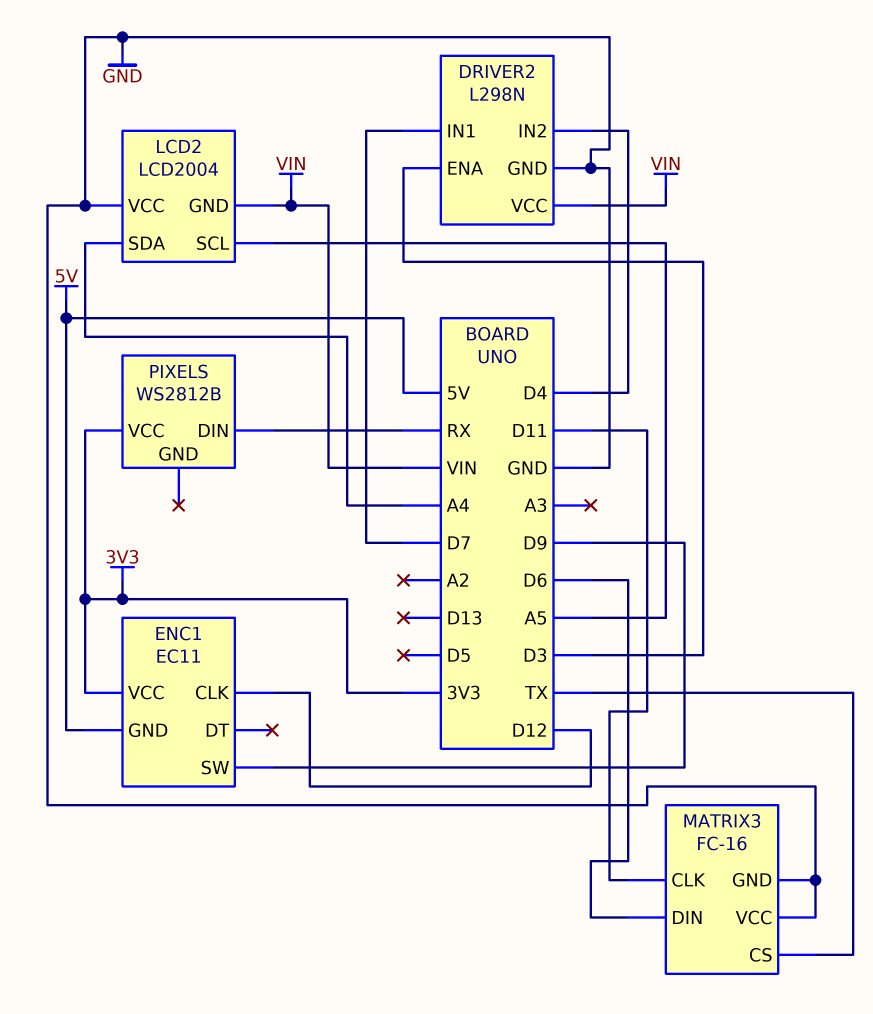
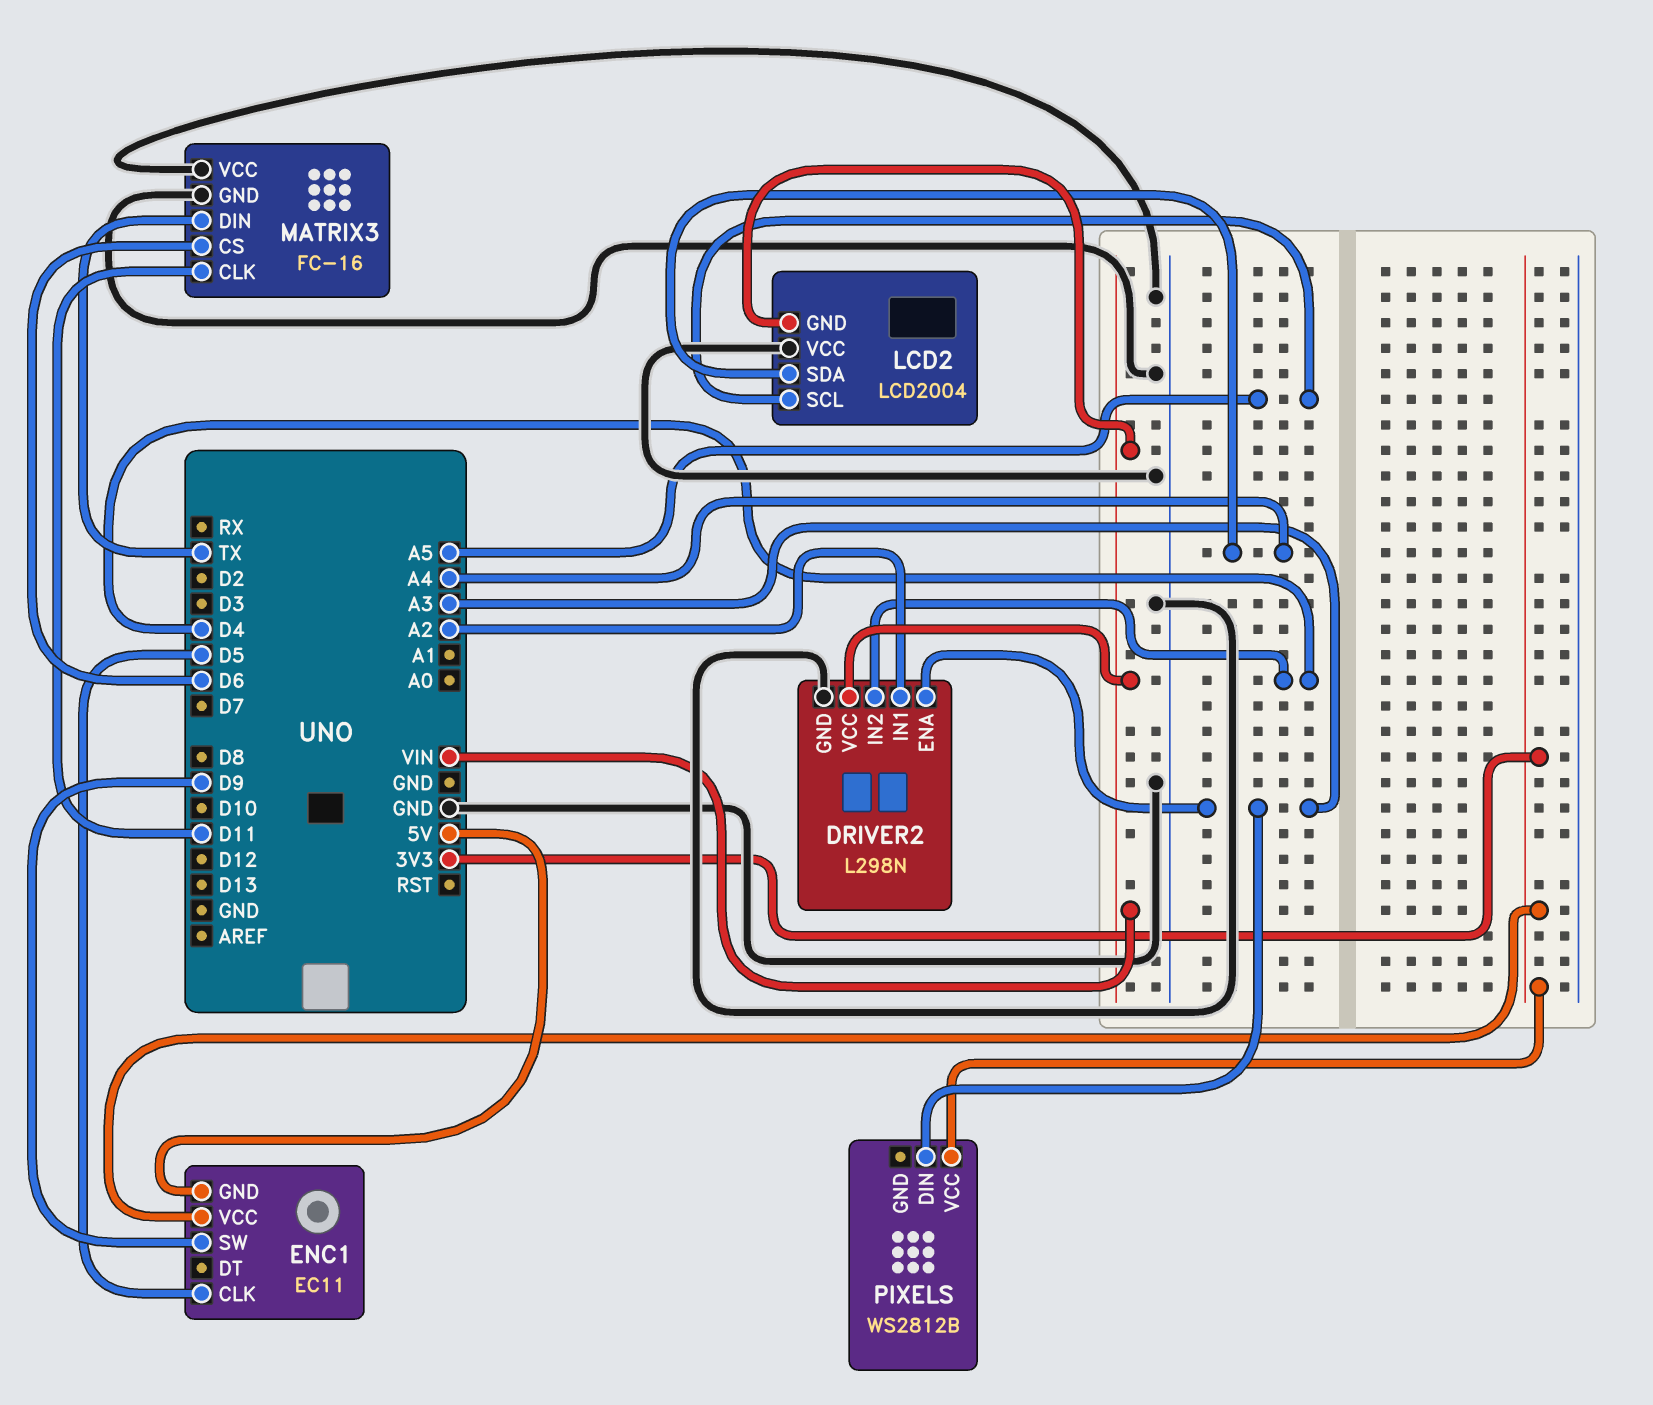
DRIVER2 pin ENA: D3 -> A3
DRIVER2 pin IN1: D7 -> A2
ENC1 pin CLK: D12 -> D5
MATRIX3 pin CS: TX -> D6
MATRIX3 pin DIN: D6 -> TX
PIXELS pin DIN: RX -> A3

